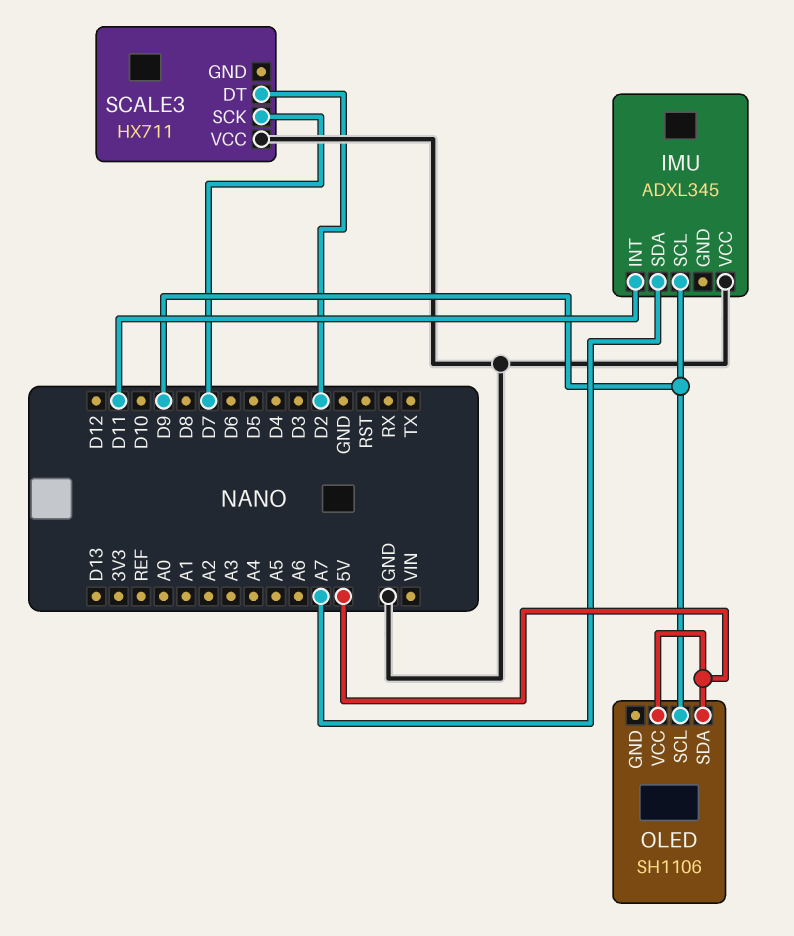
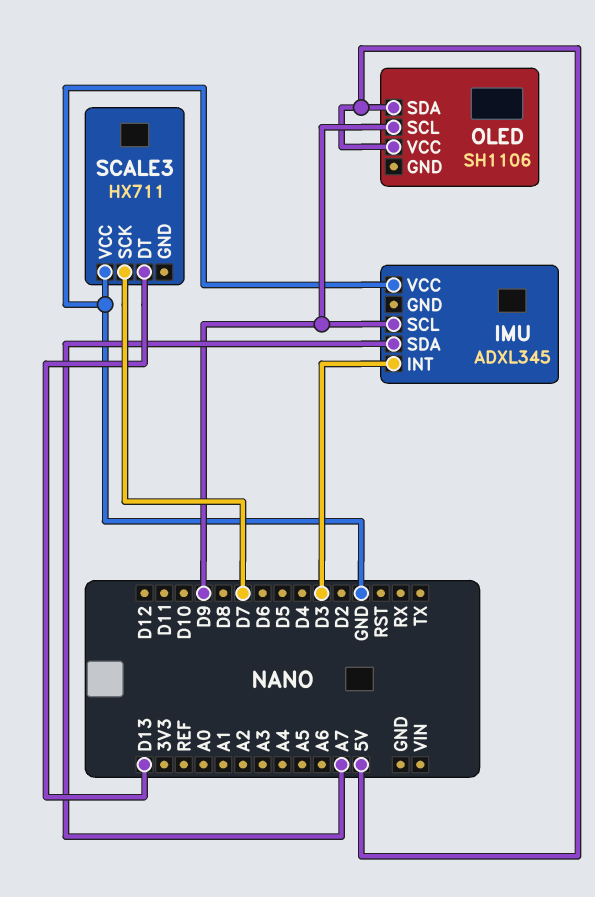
IMU pin INT: D11 -> D3
SCALE3 pin DT: D2 -> D13

